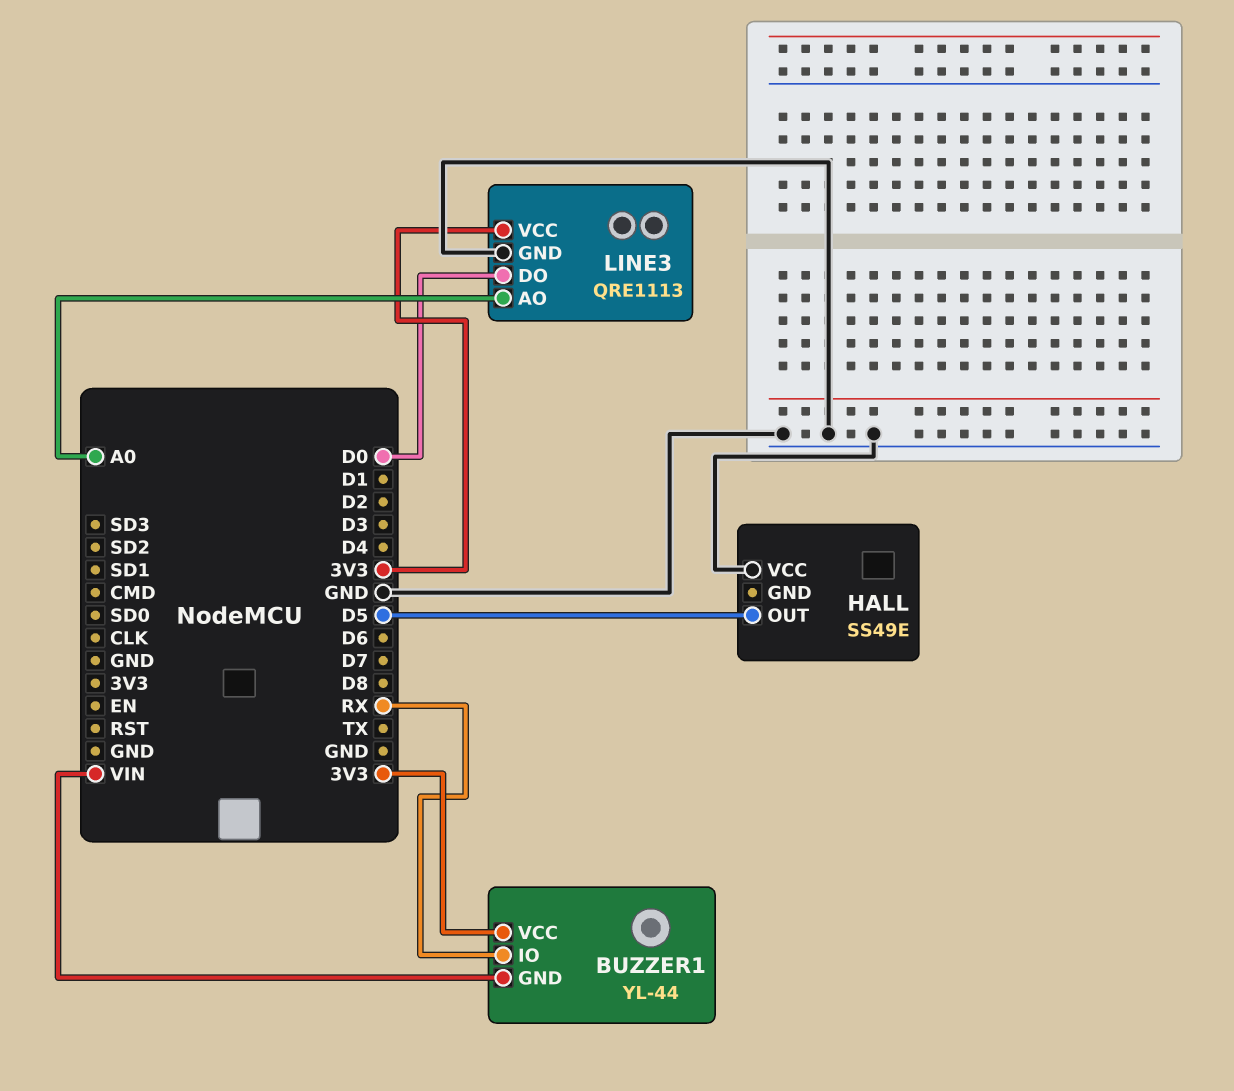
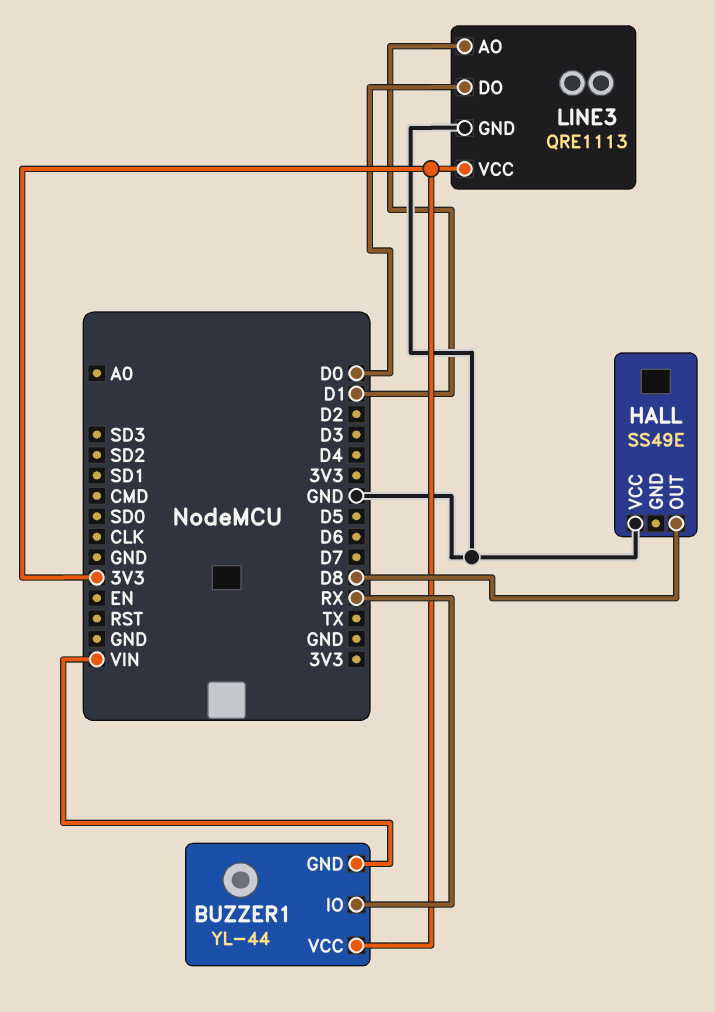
HALL pin OUT: D5 -> D8
LINE3 pin AO: A0 -> D1

